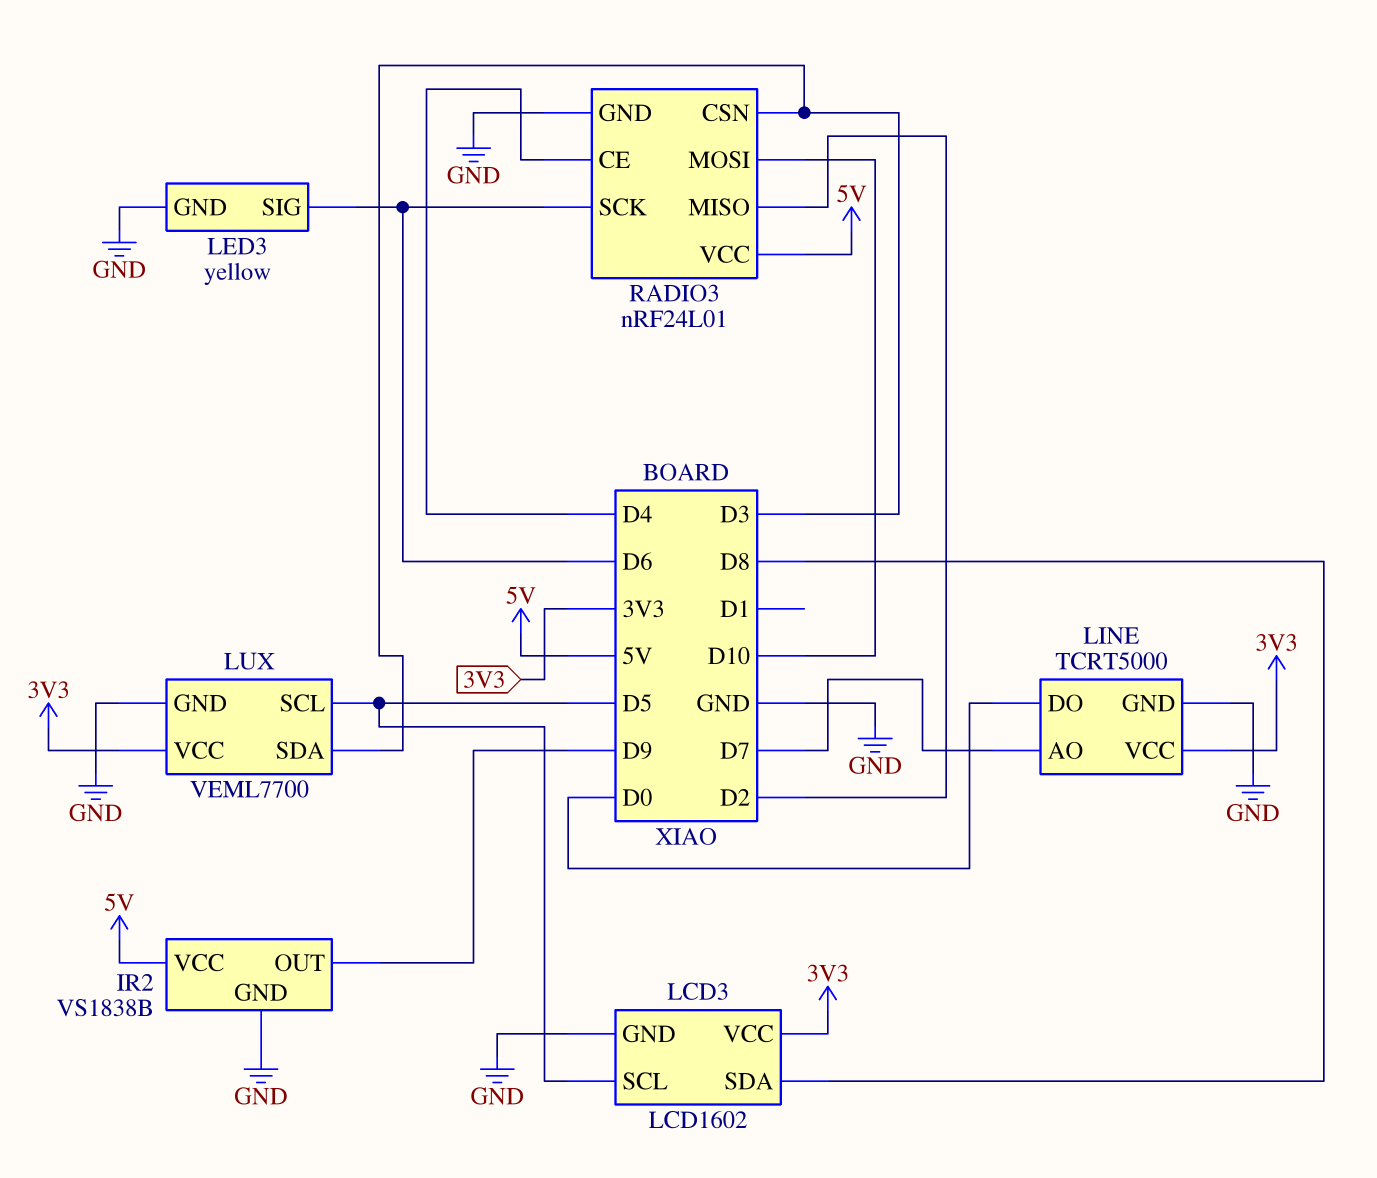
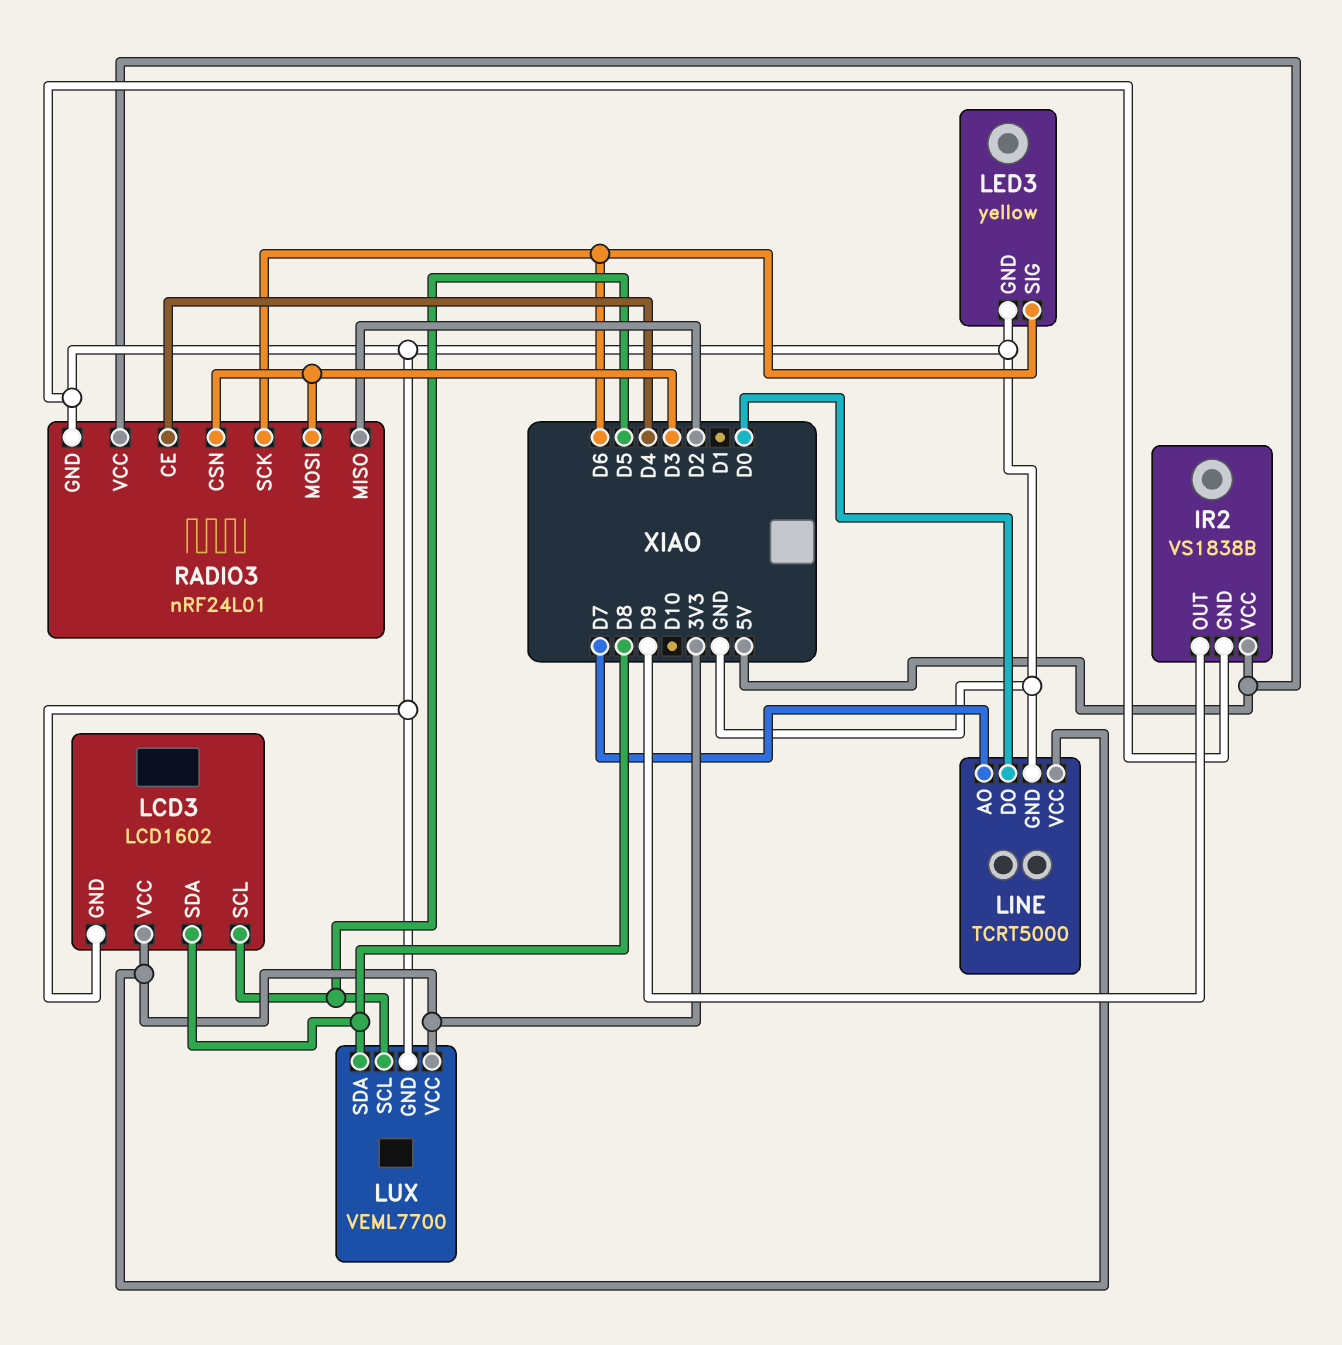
LUX pin SDA: D3 -> D8
RADIO3 pin MOSI: D10 -> D3

